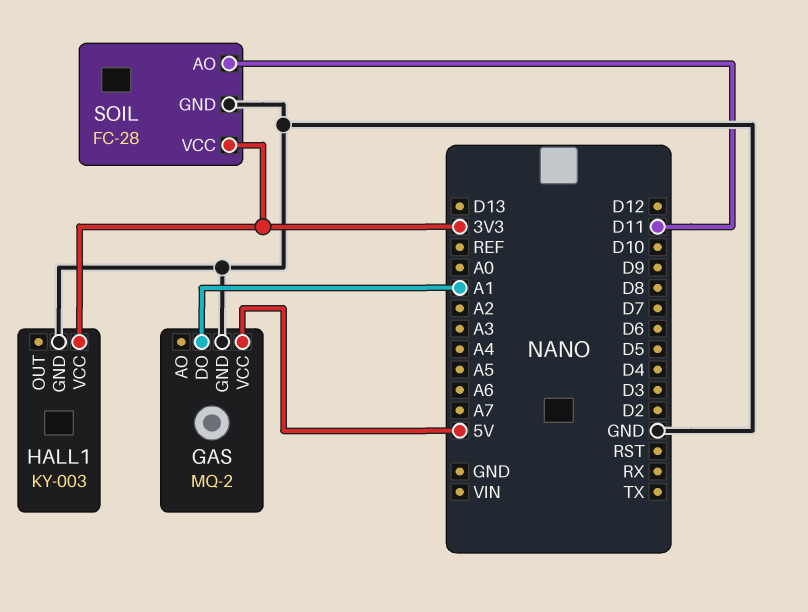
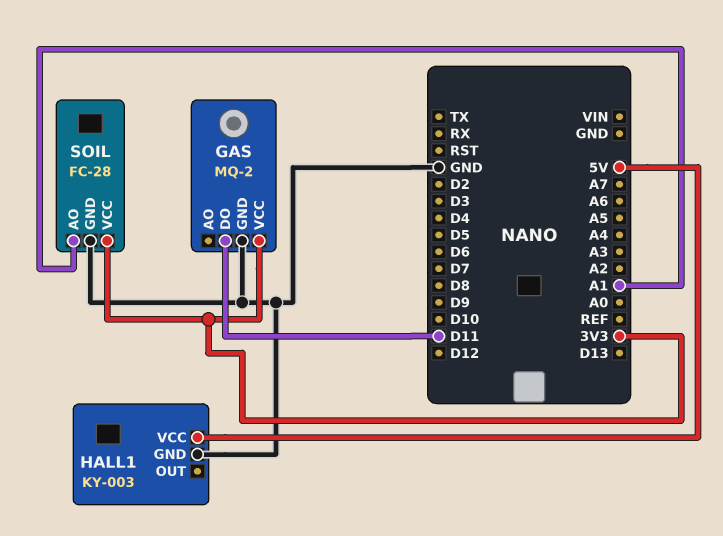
GAS pin DO: A1 -> D11
GAS pin VCC: 5V -> 3V3
HALL1 pin VCC: 3V3 -> 5V
SOIL pin AO: D11 -> A1

